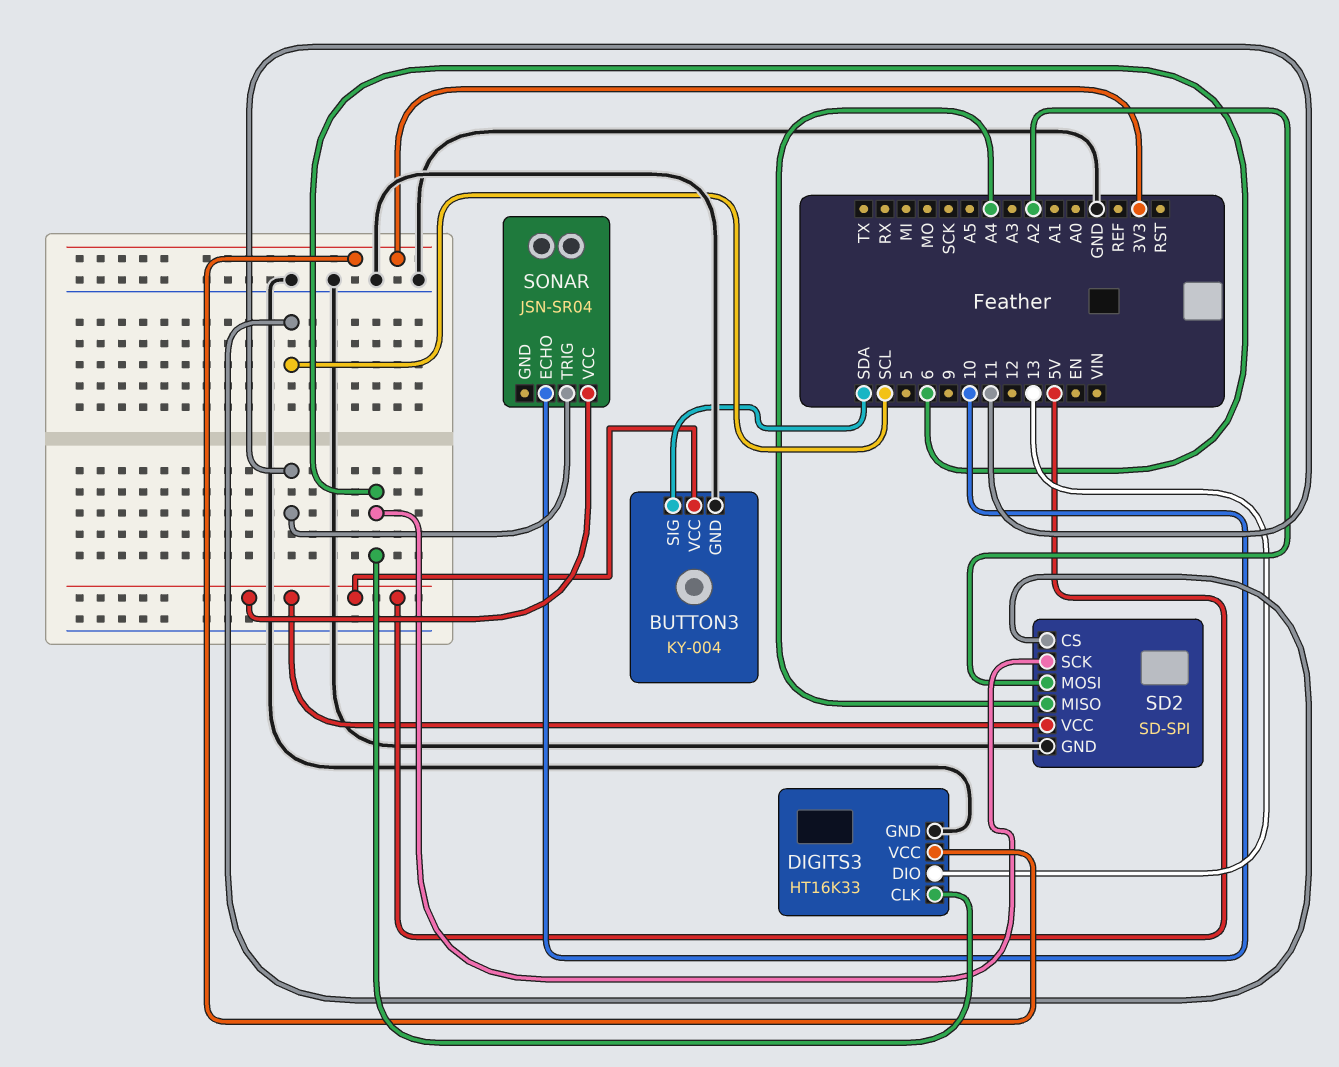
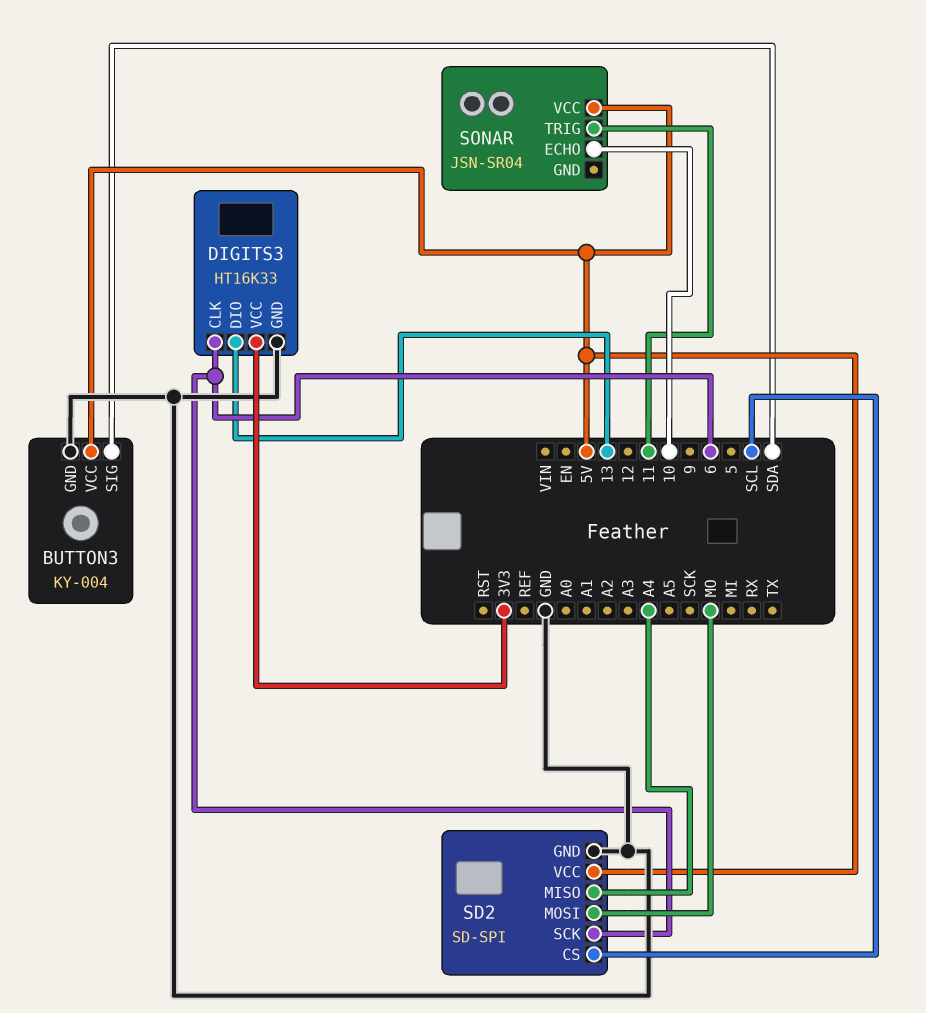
SD2 pin MOSI: A2 -> MO

